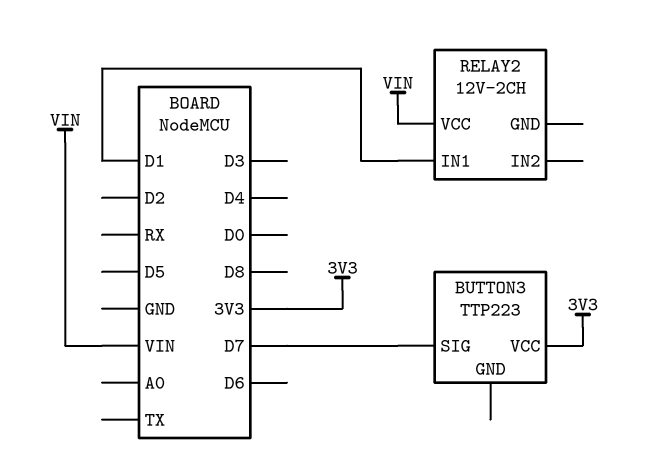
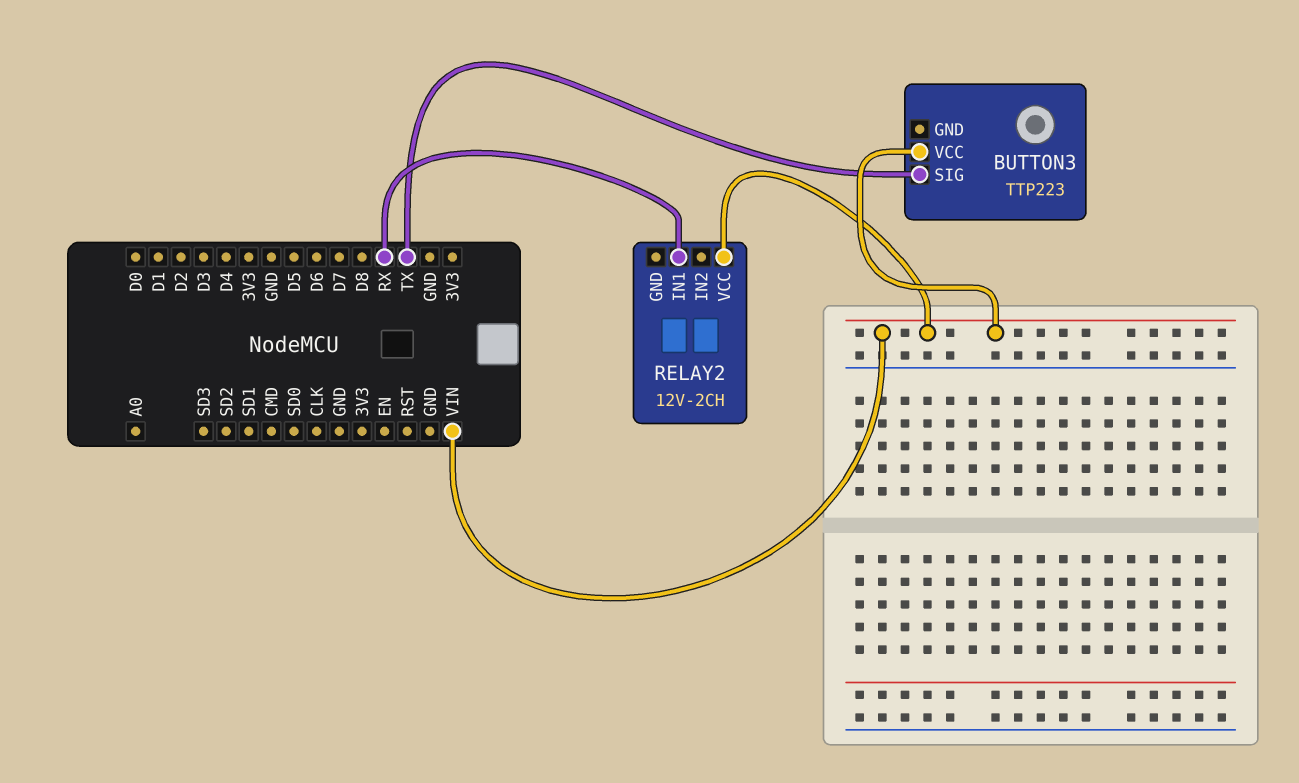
BUTTON3 pin SIG: D7 -> TX
BUTTON3 pin VCC: 3V3 -> VIN
RELAY2 pin IN1: D1 -> RX

